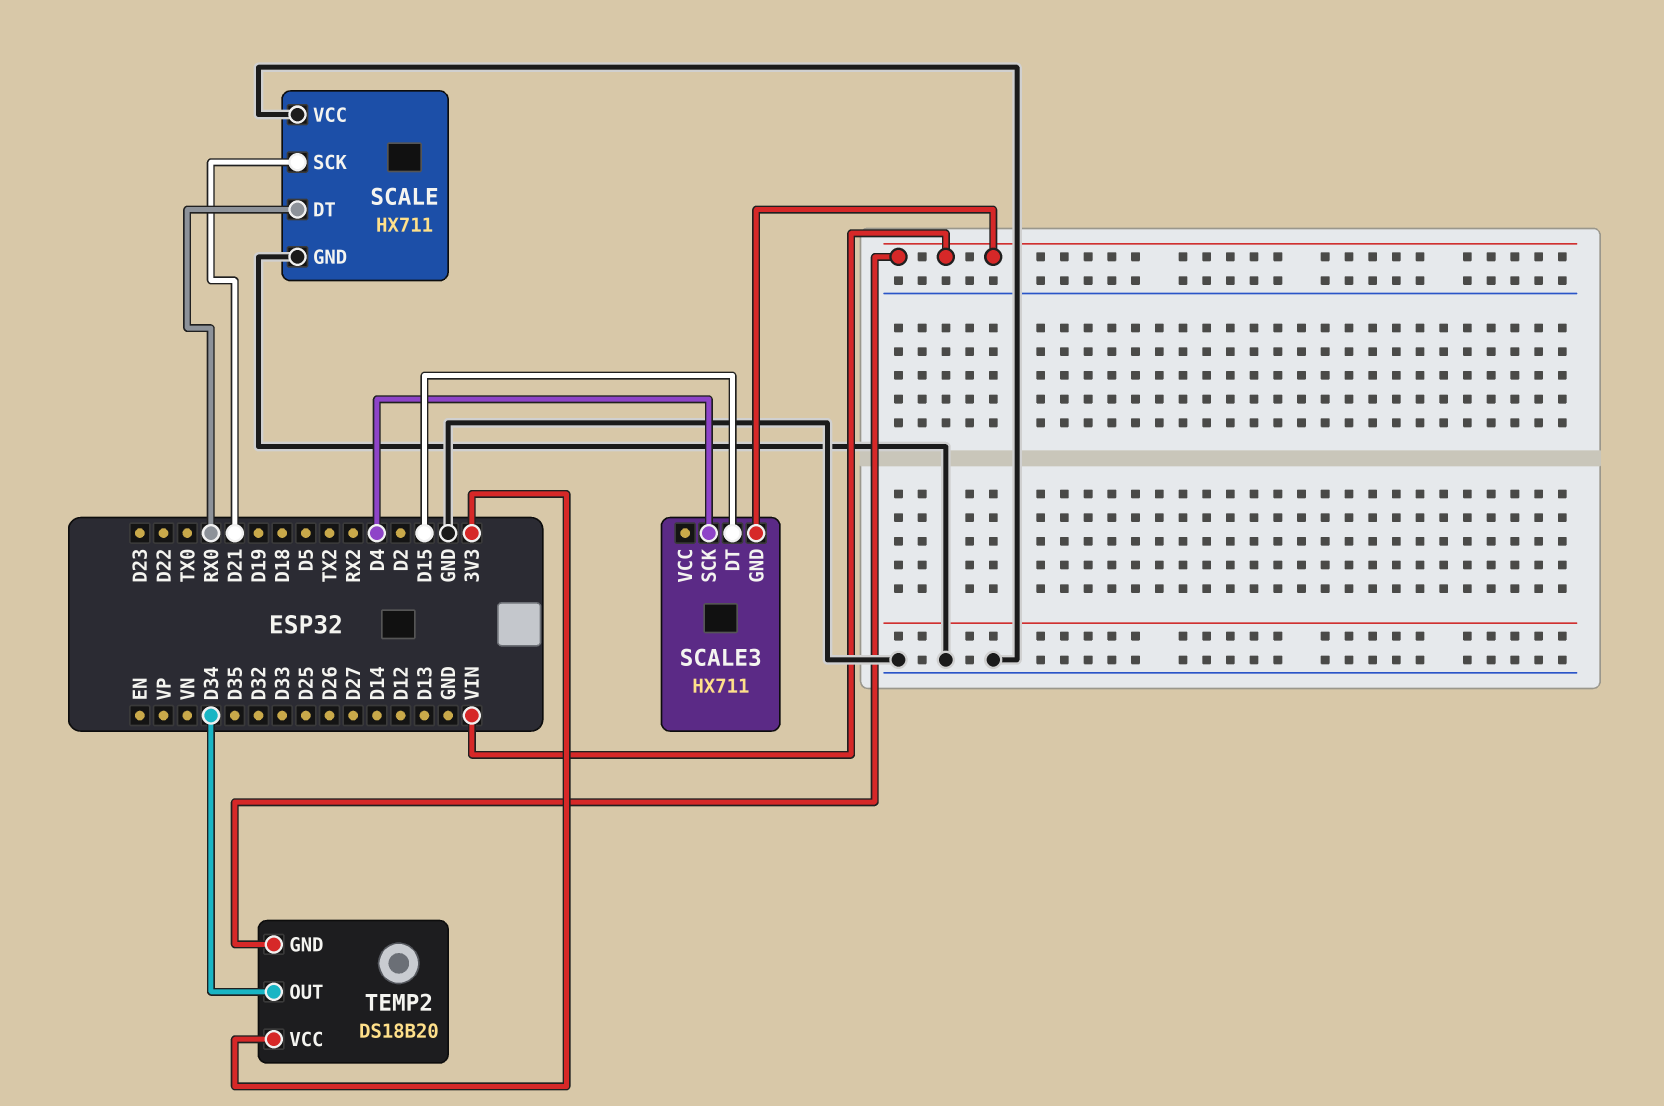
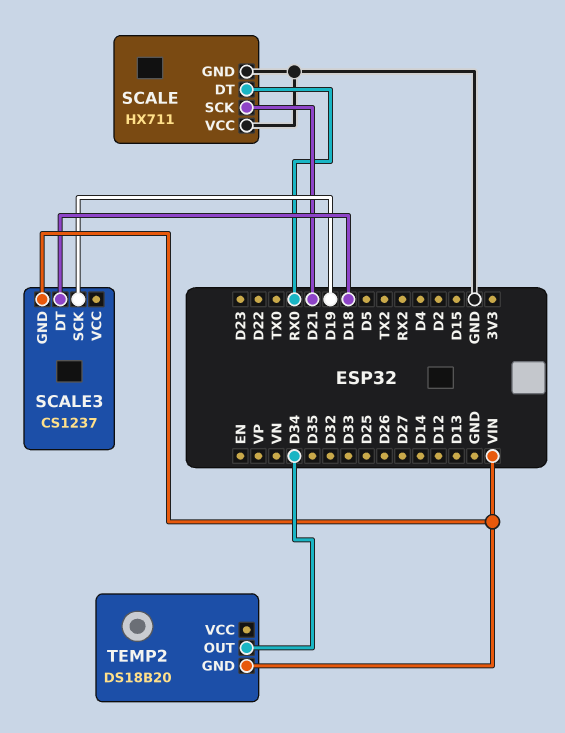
SCALE3: HX711 -> CS1237
SCALE3 pin DT: D15 -> D18
SCALE3 pin SCK: D4 -> D19
TEMP2 pin VCC: 3V3 -> none

